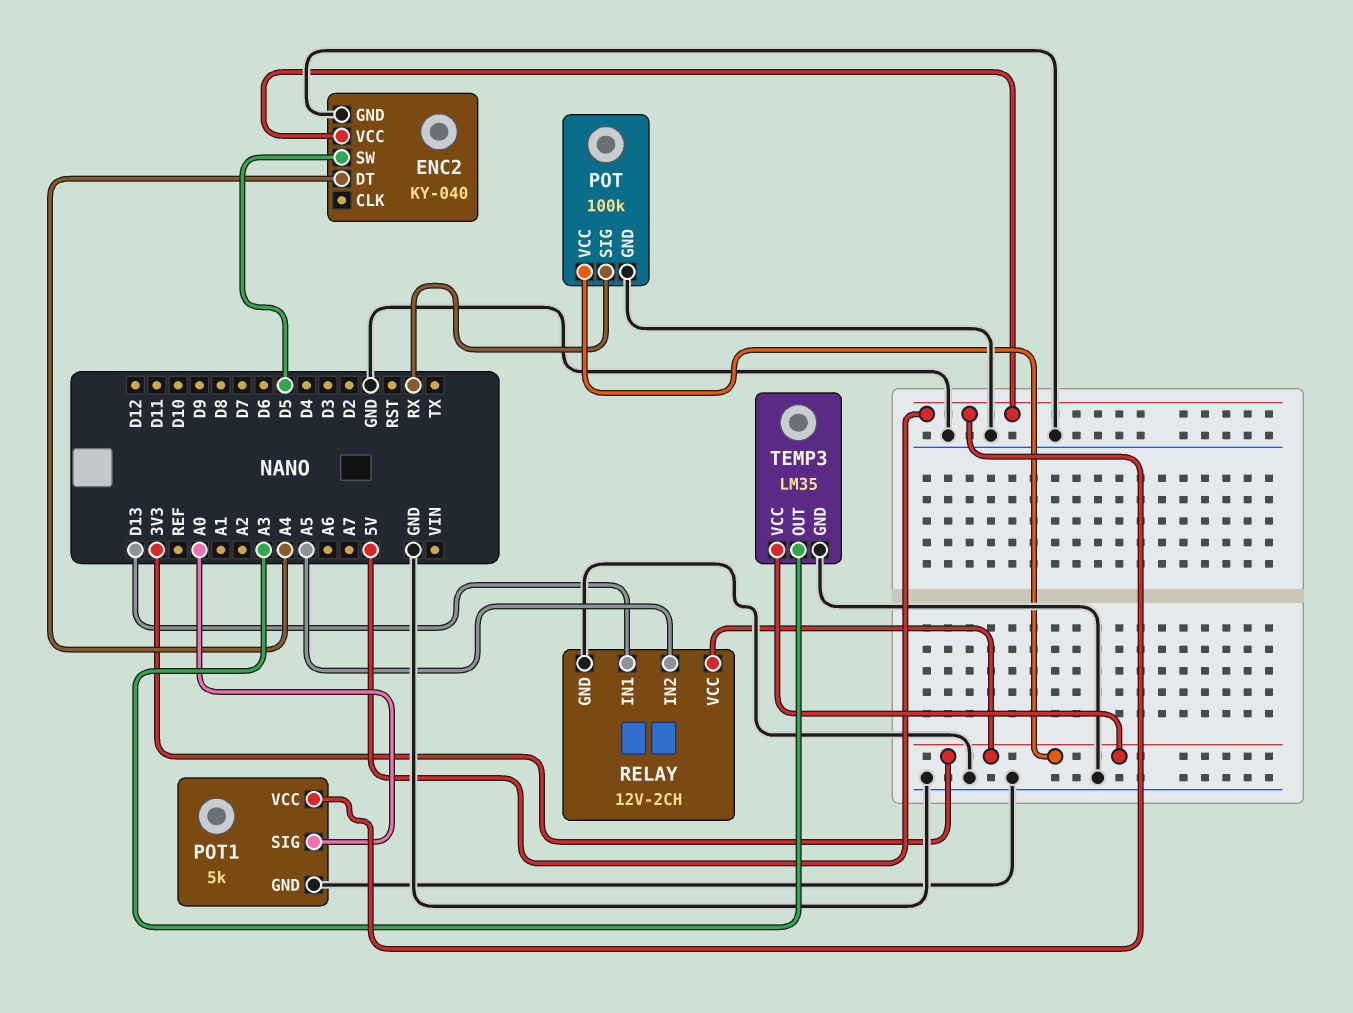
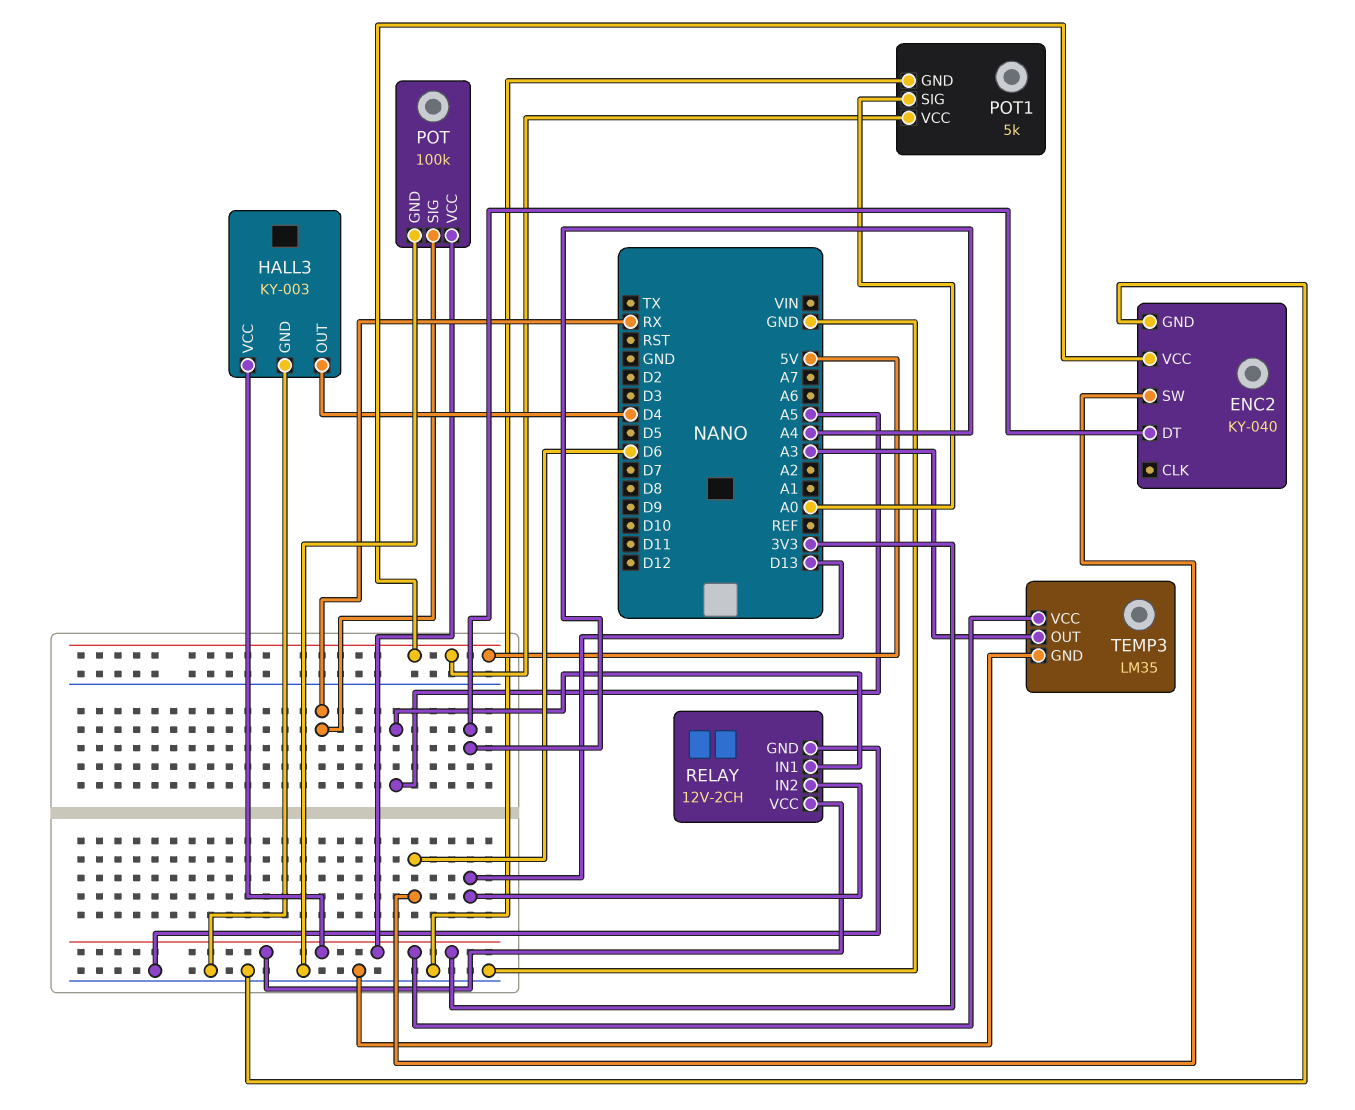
ENC2 pin SW: D5 -> D6
HALL3: none -> KY-003
HALL3 pin GND: none -> GND
HALL3 pin OUT: none -> D4
HALL3 pin VCC: none -> 3V3
RELAY pin IN1: D13 -> A5
RELAY pin IN2: A5 -> D13

